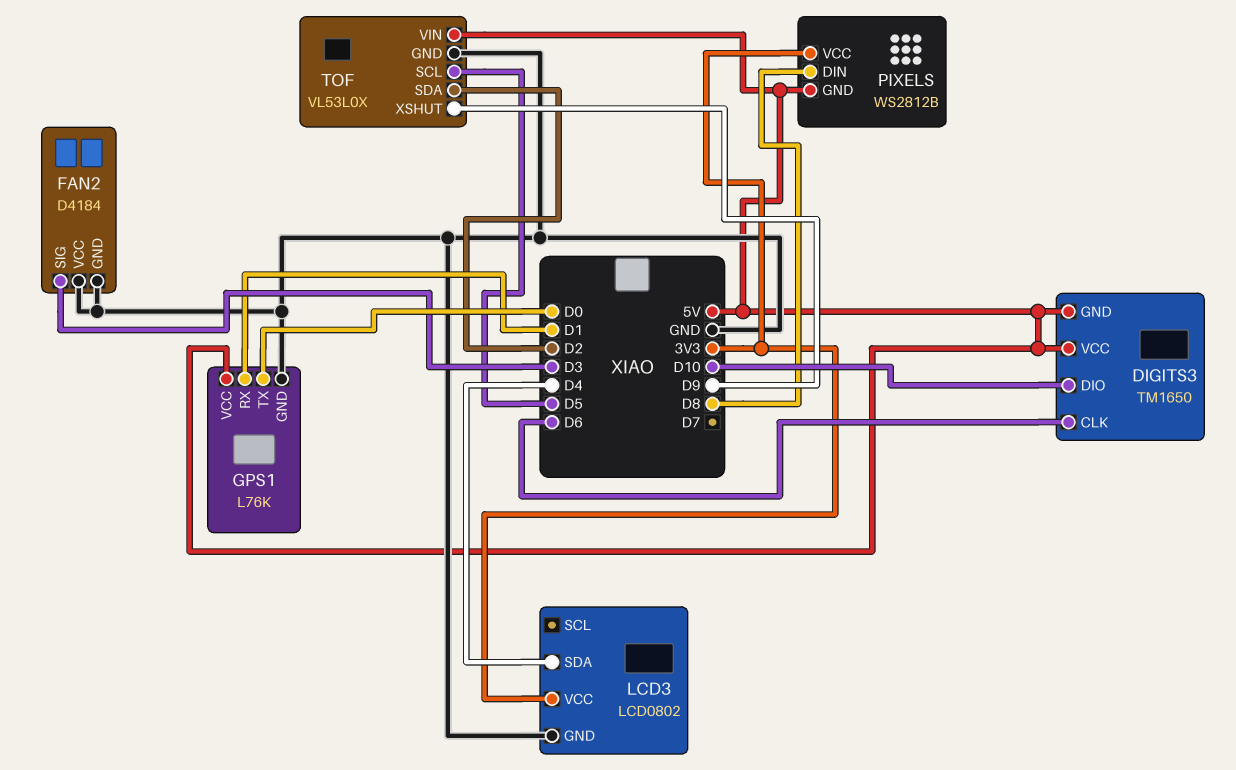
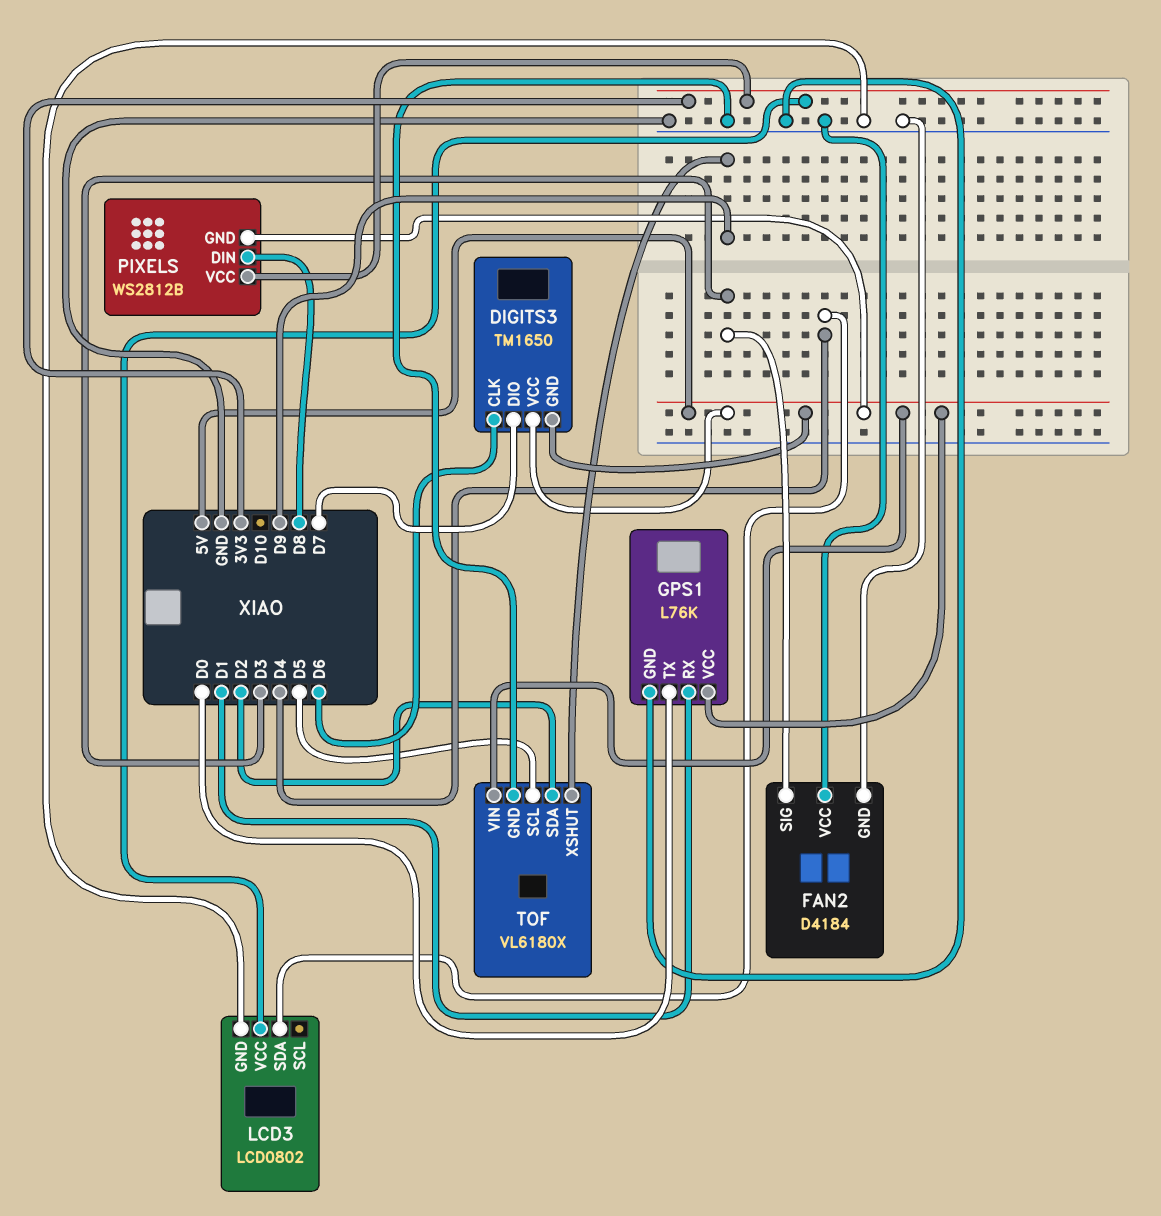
DIGITS3 pin DIO: D10 -> D7
TOF: VL53L0X -> VL6180X

